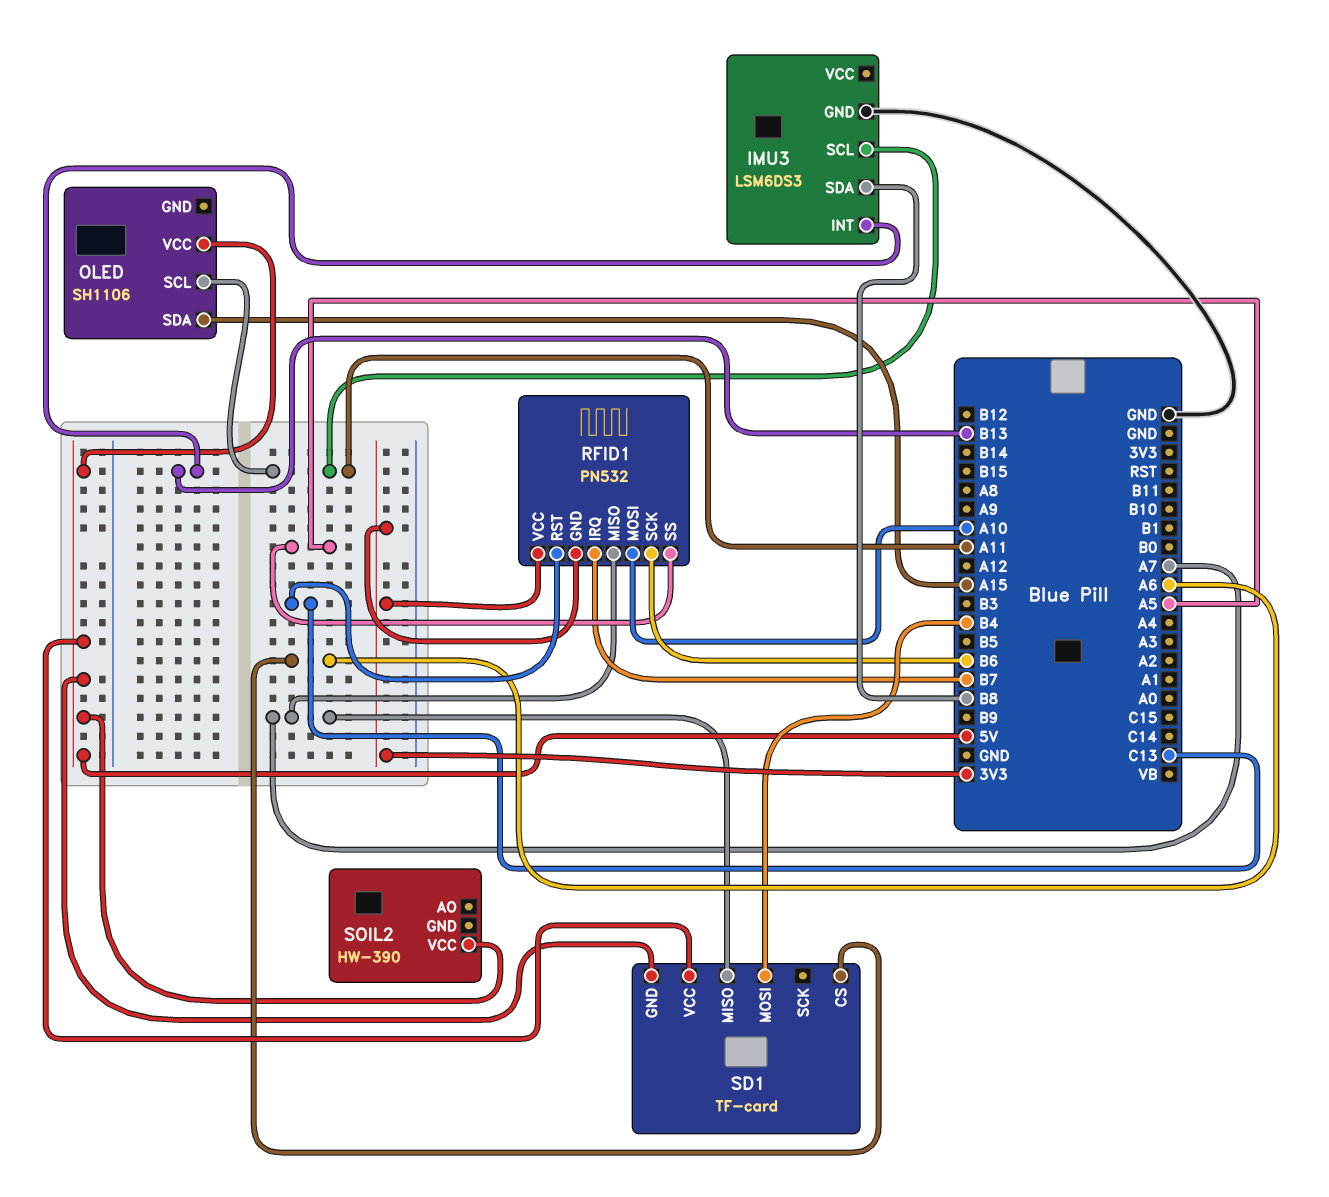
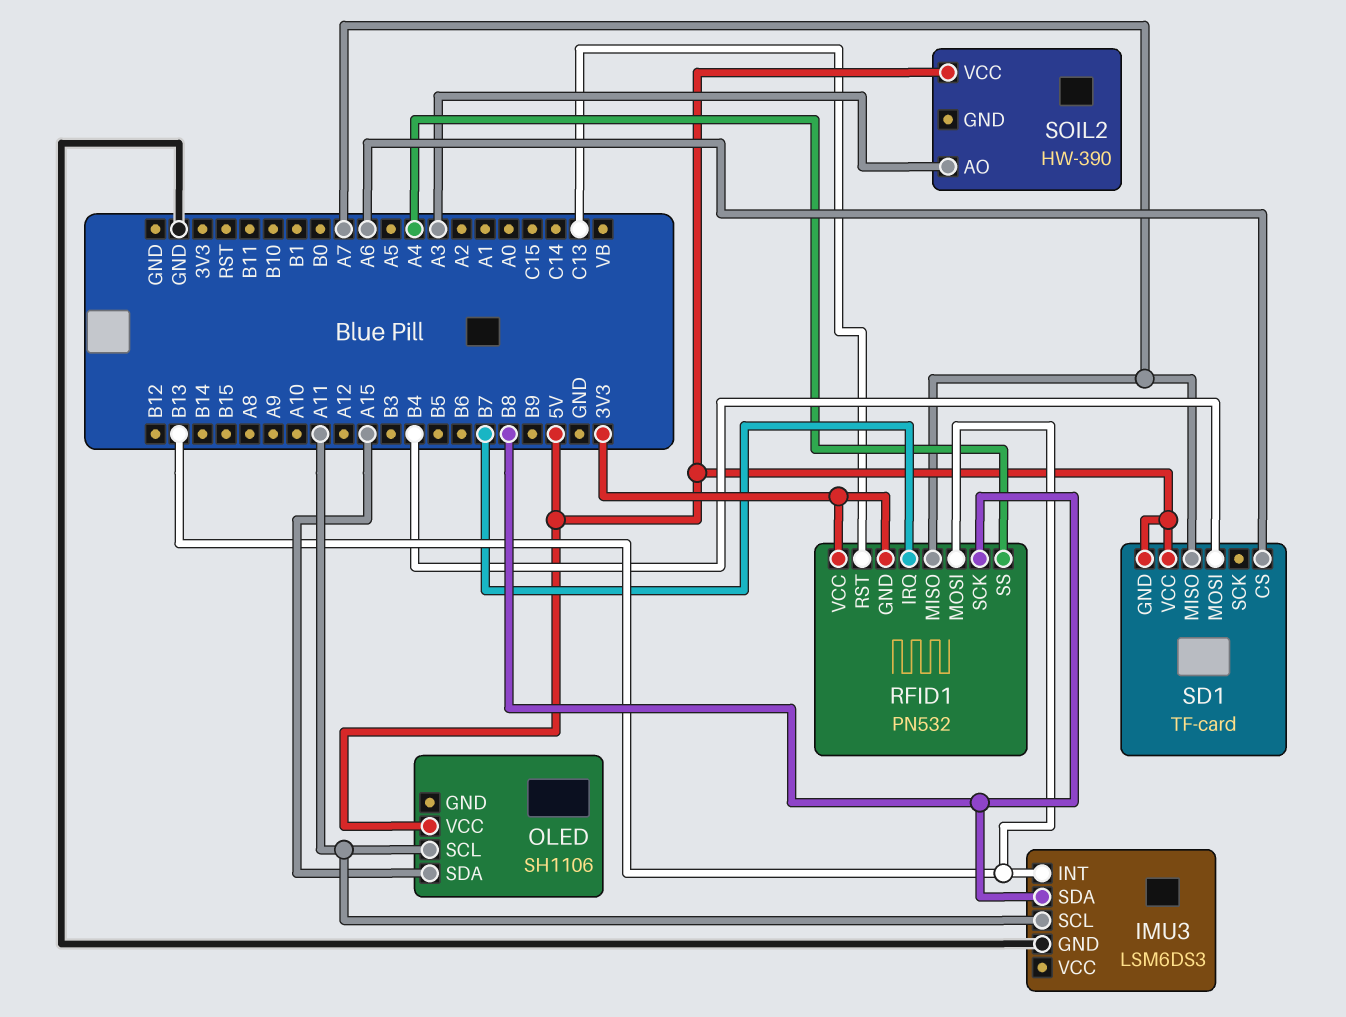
RFID1 pin MOSI: A10 -> B13
RFID1 pin SCK: B6 -> B8
RFID1 pin SS: A5 -> A4
SOIL2 pin AO: none -> A3

